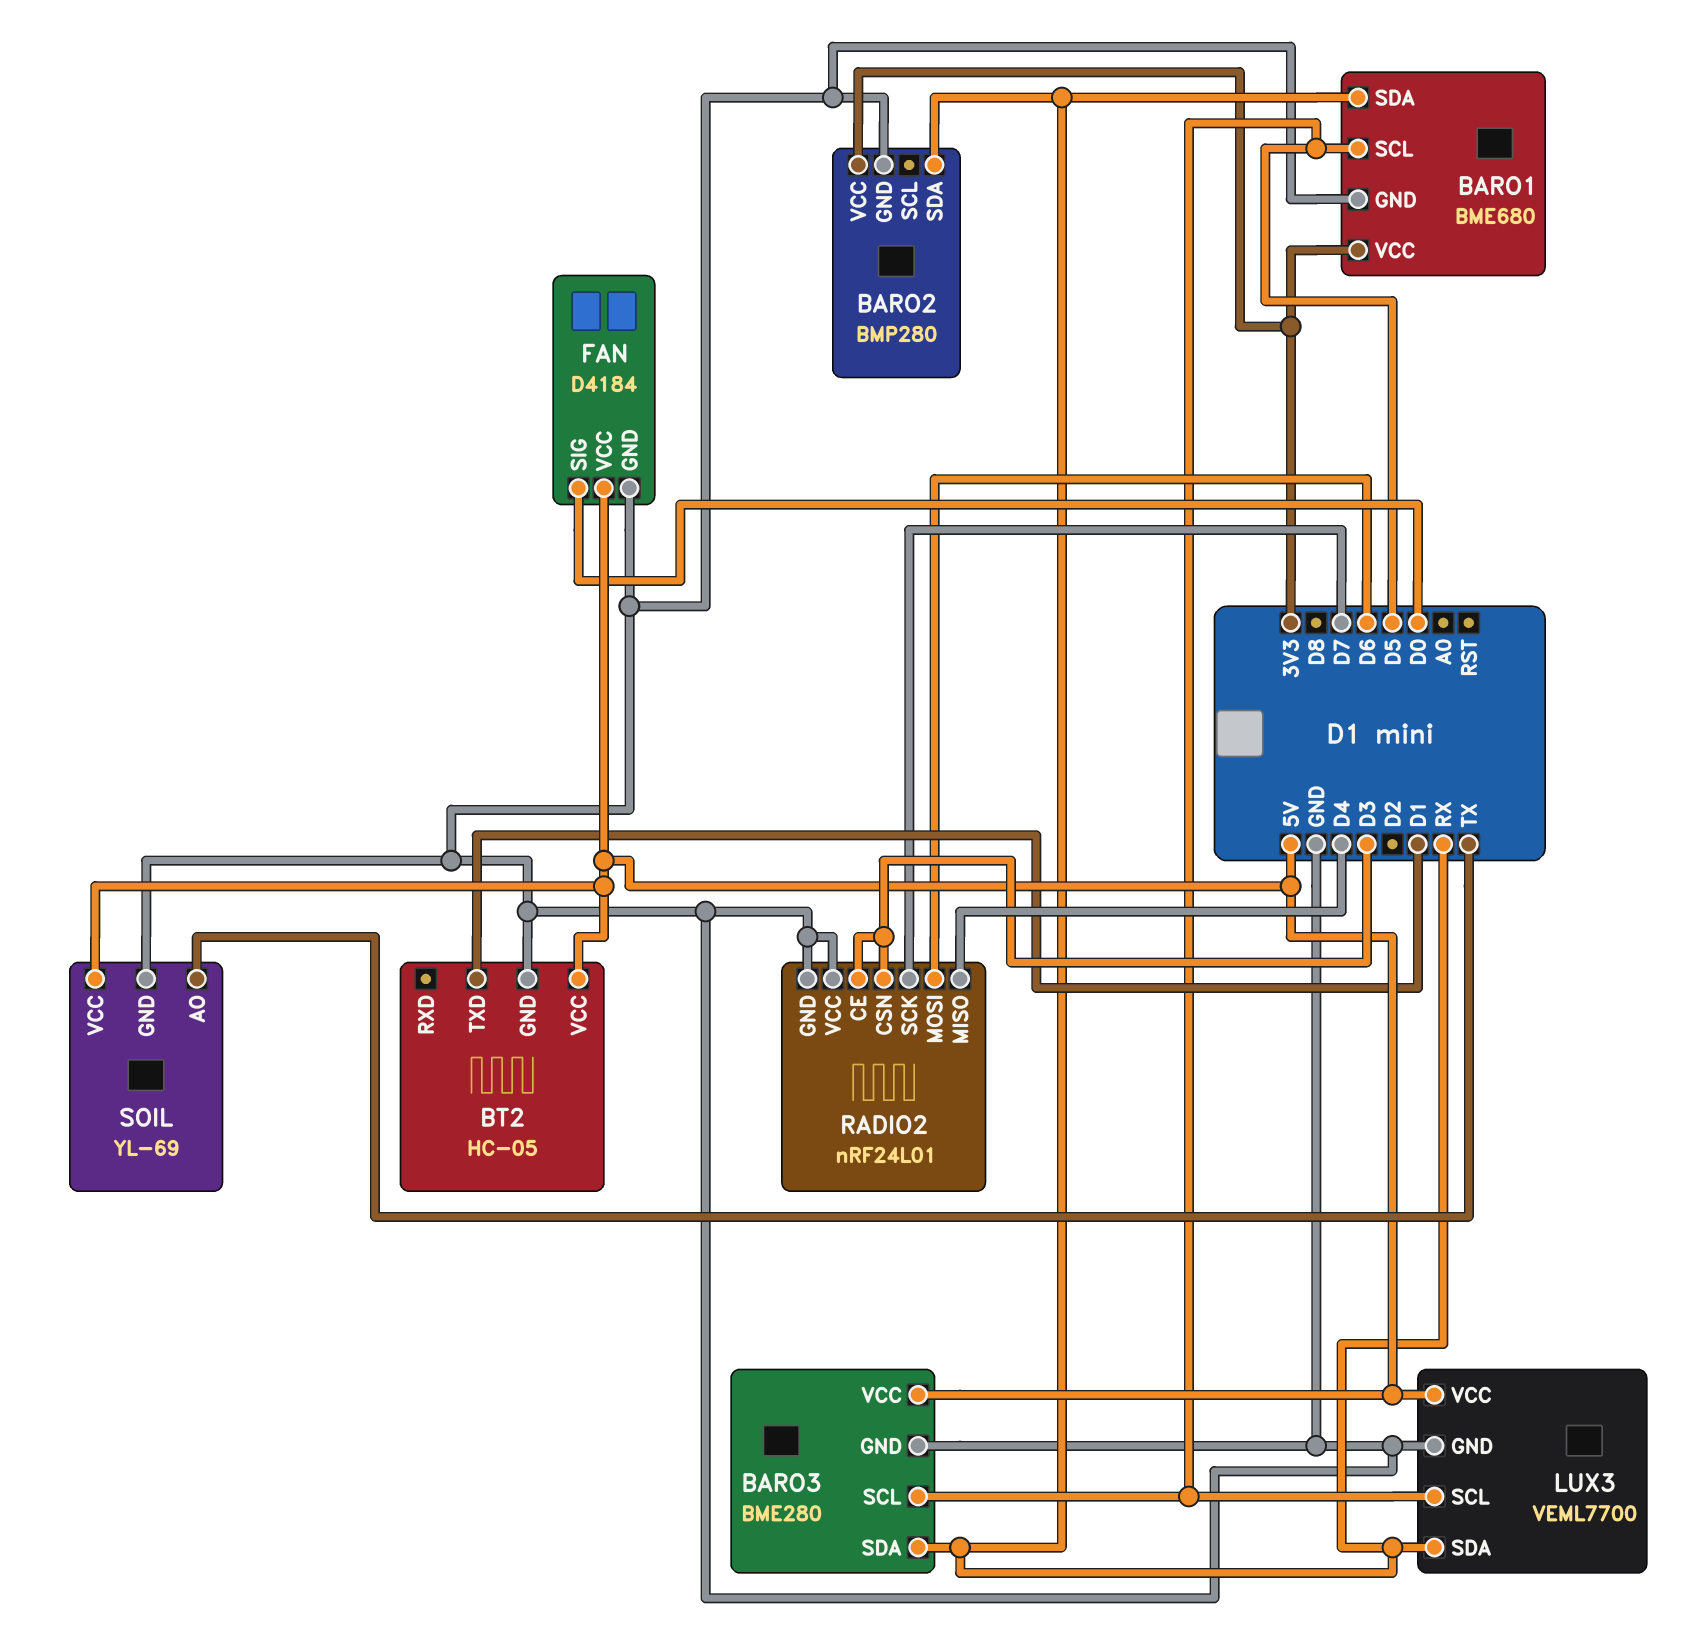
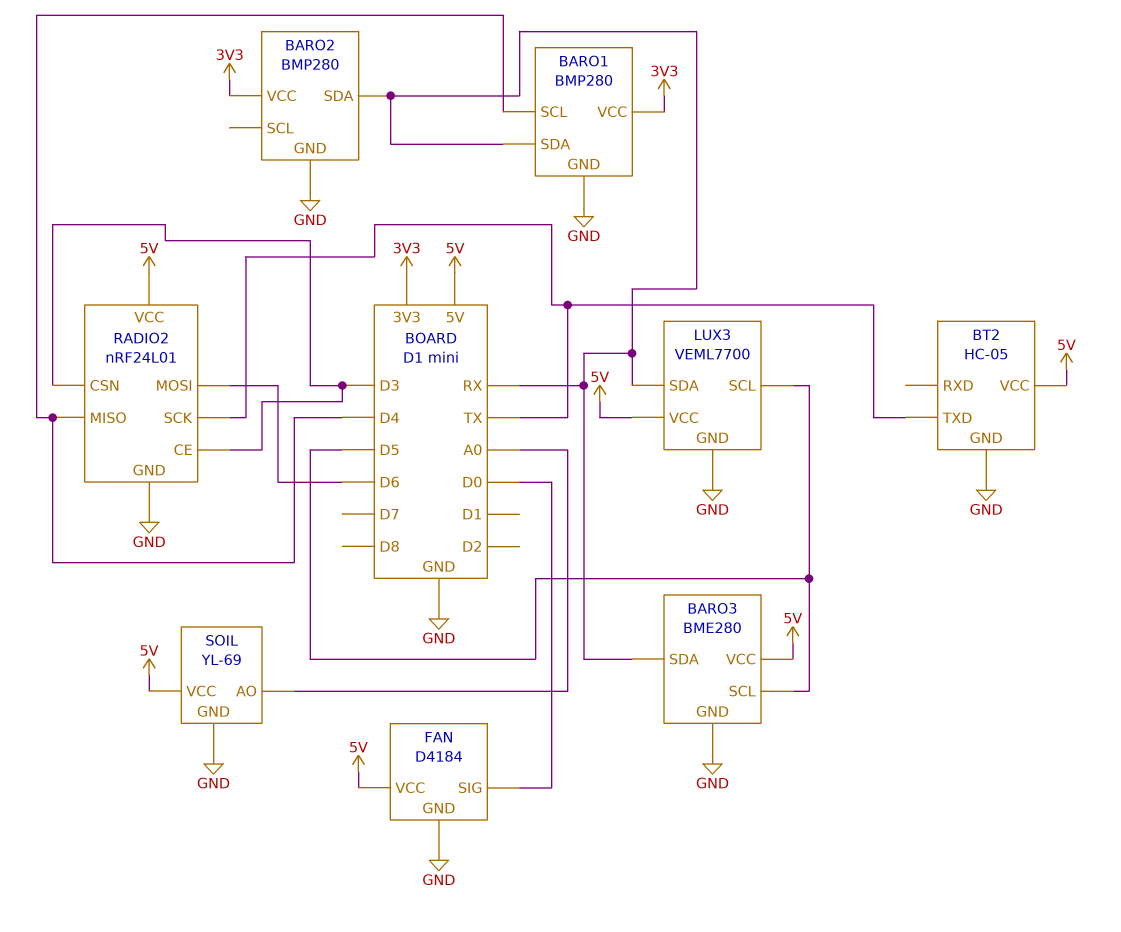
BARO1: BME680 -> BMP280
BARO1 pin SCL: D5 -> D4
BT2 pin TXD: D1 -> TX
RADIO2 pin SCK: D7 -> TX
RADIO2 pin VCC: GND -> 5V
SOIL pin AO: TX -> A0

